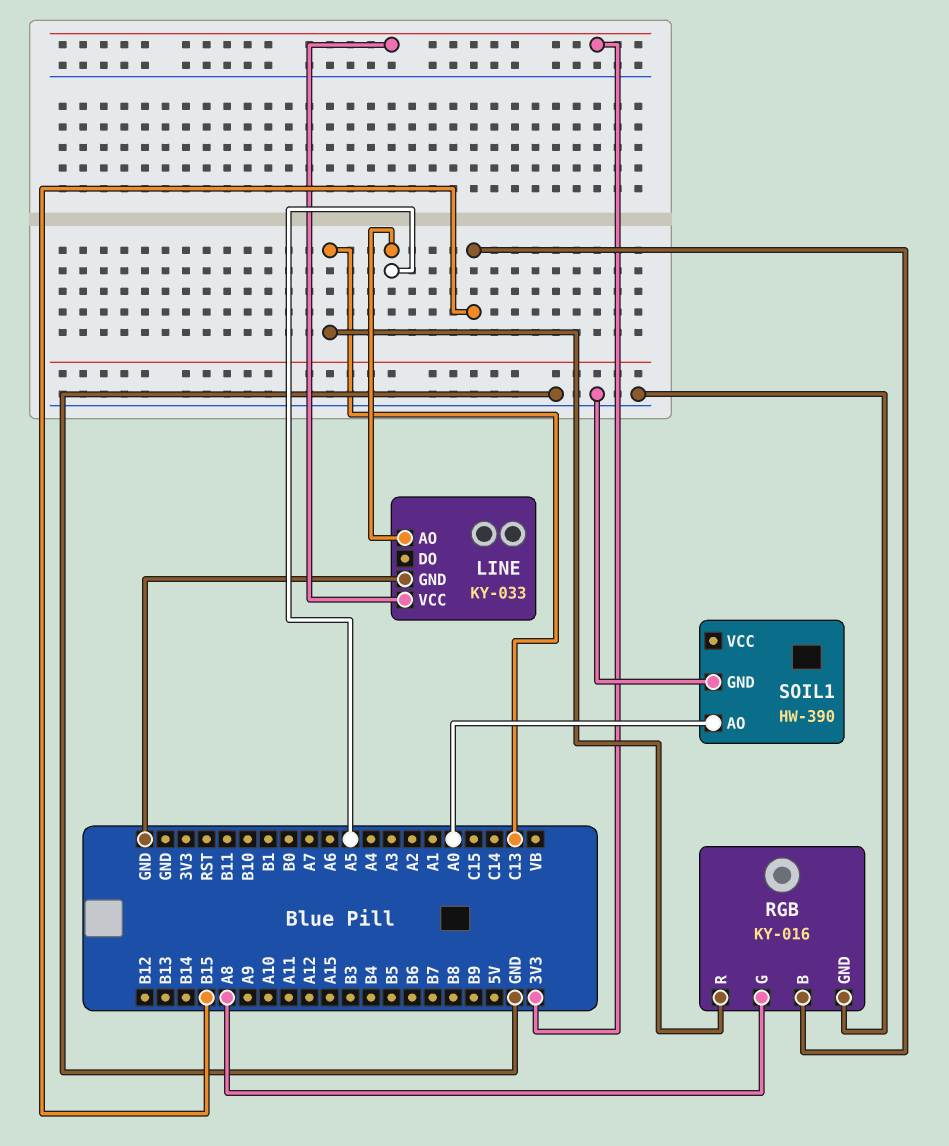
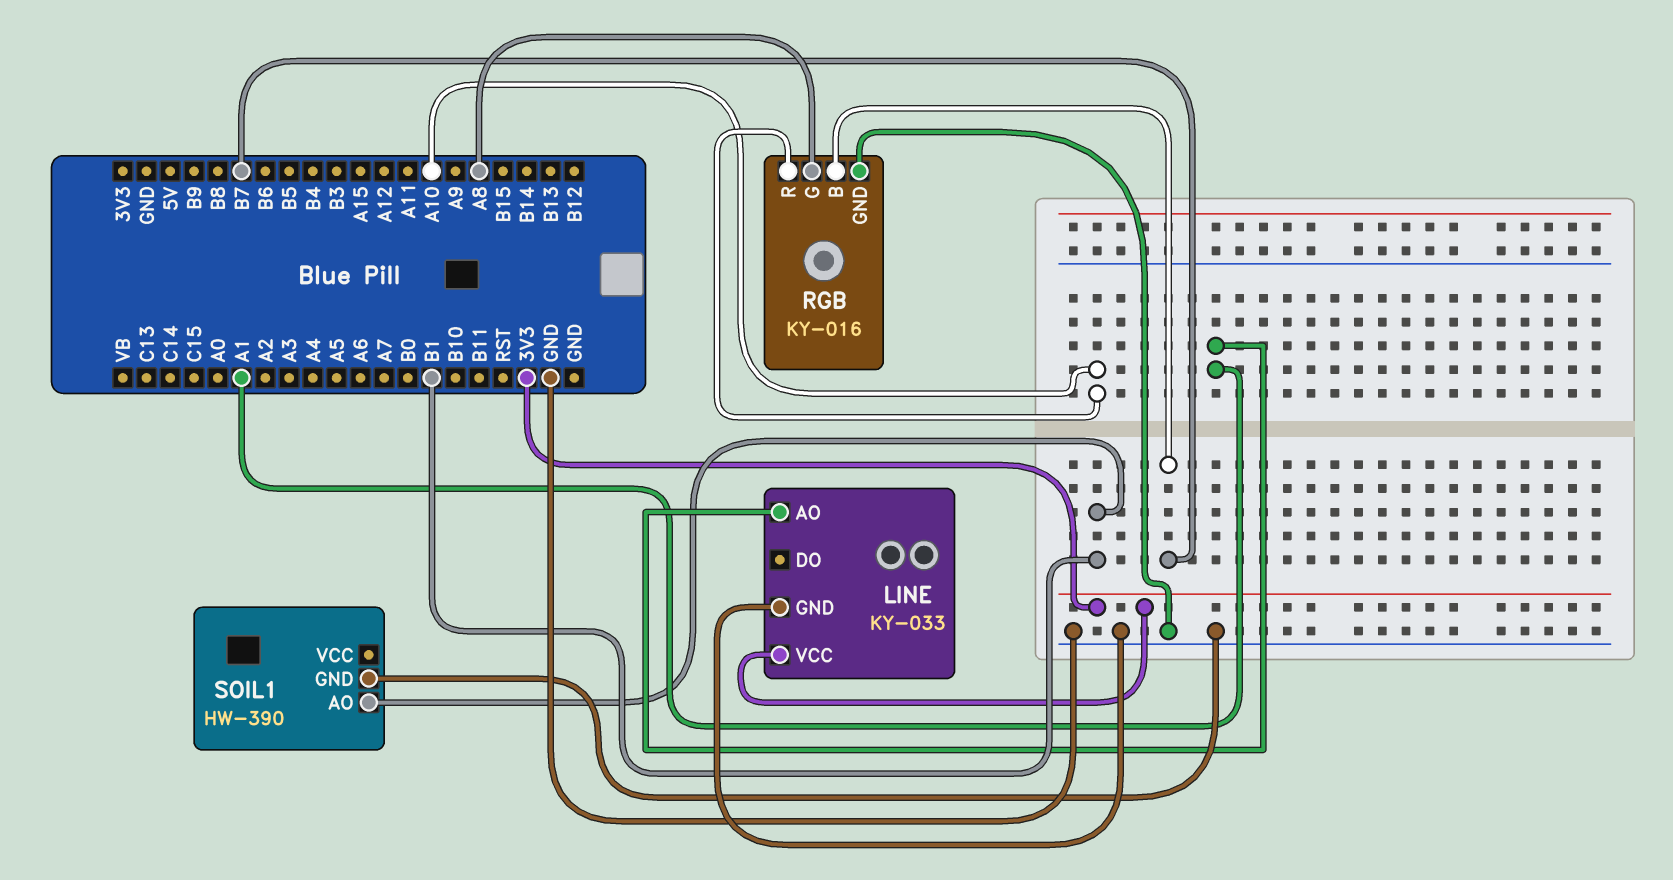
LINE pin AO: A5 -> A1
RGB pin B: B15 -> B7
RGB pin R: C13 -> A10
SOIL1 pin AO: A0 -> B1

